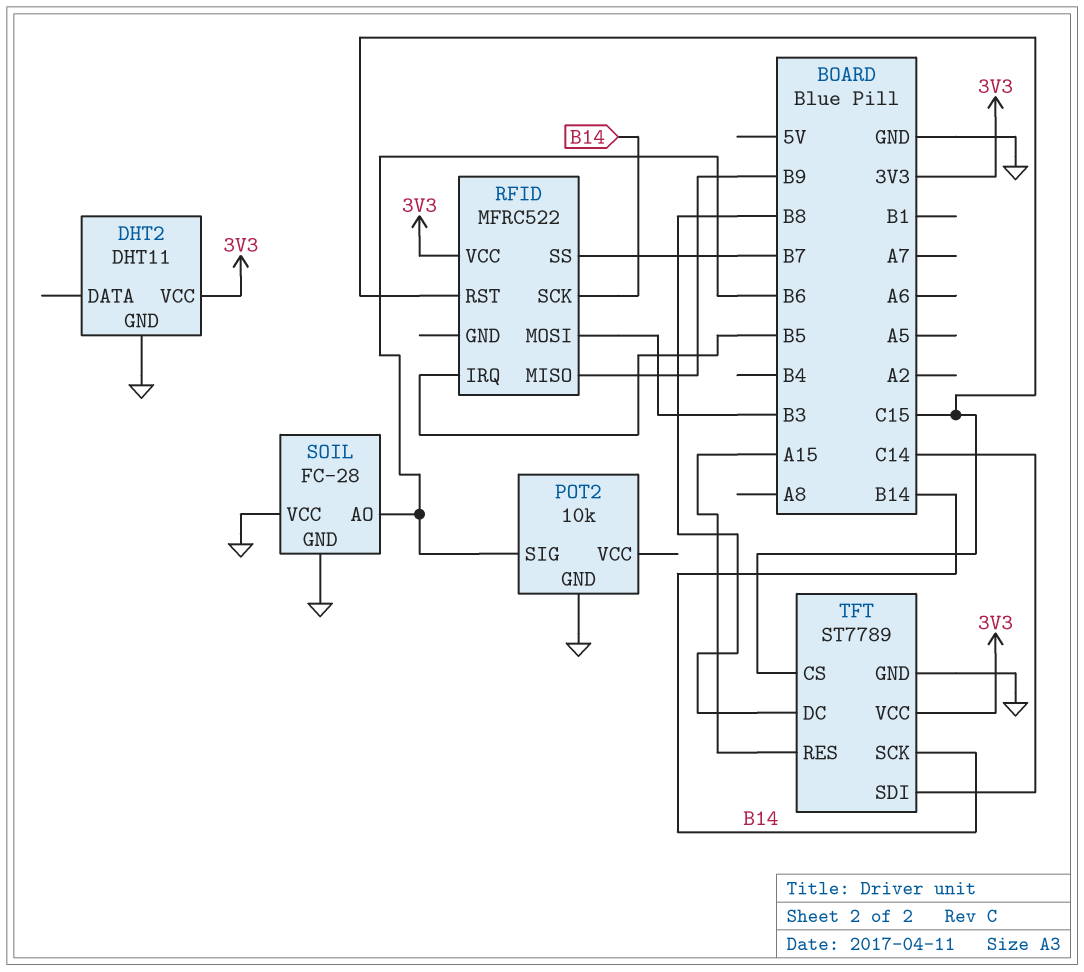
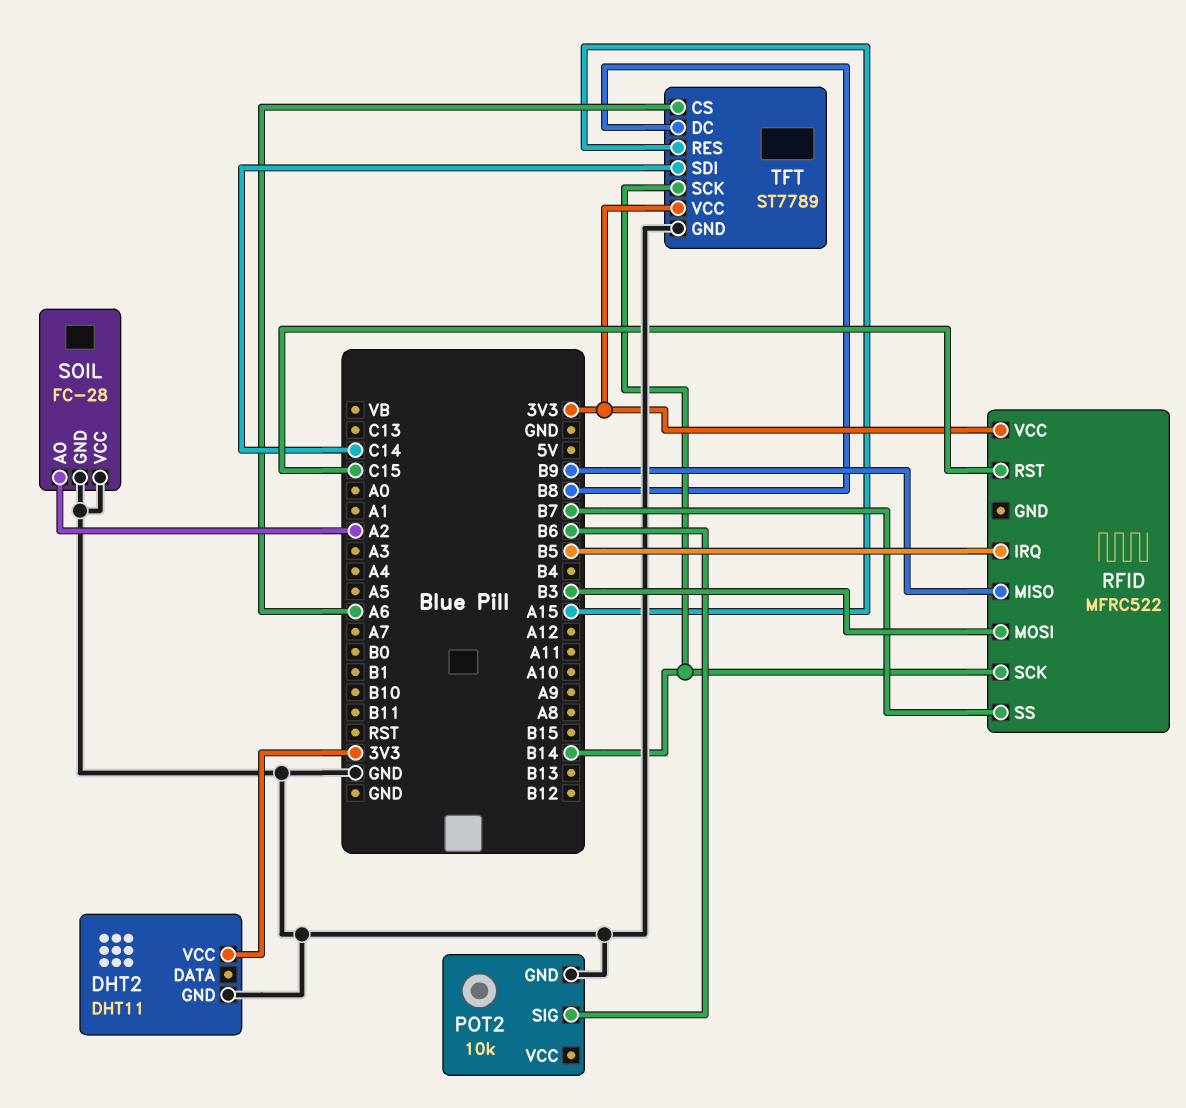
SOIL pin AO: B6 -> A2
TFT pin CS: C15 -> A6

